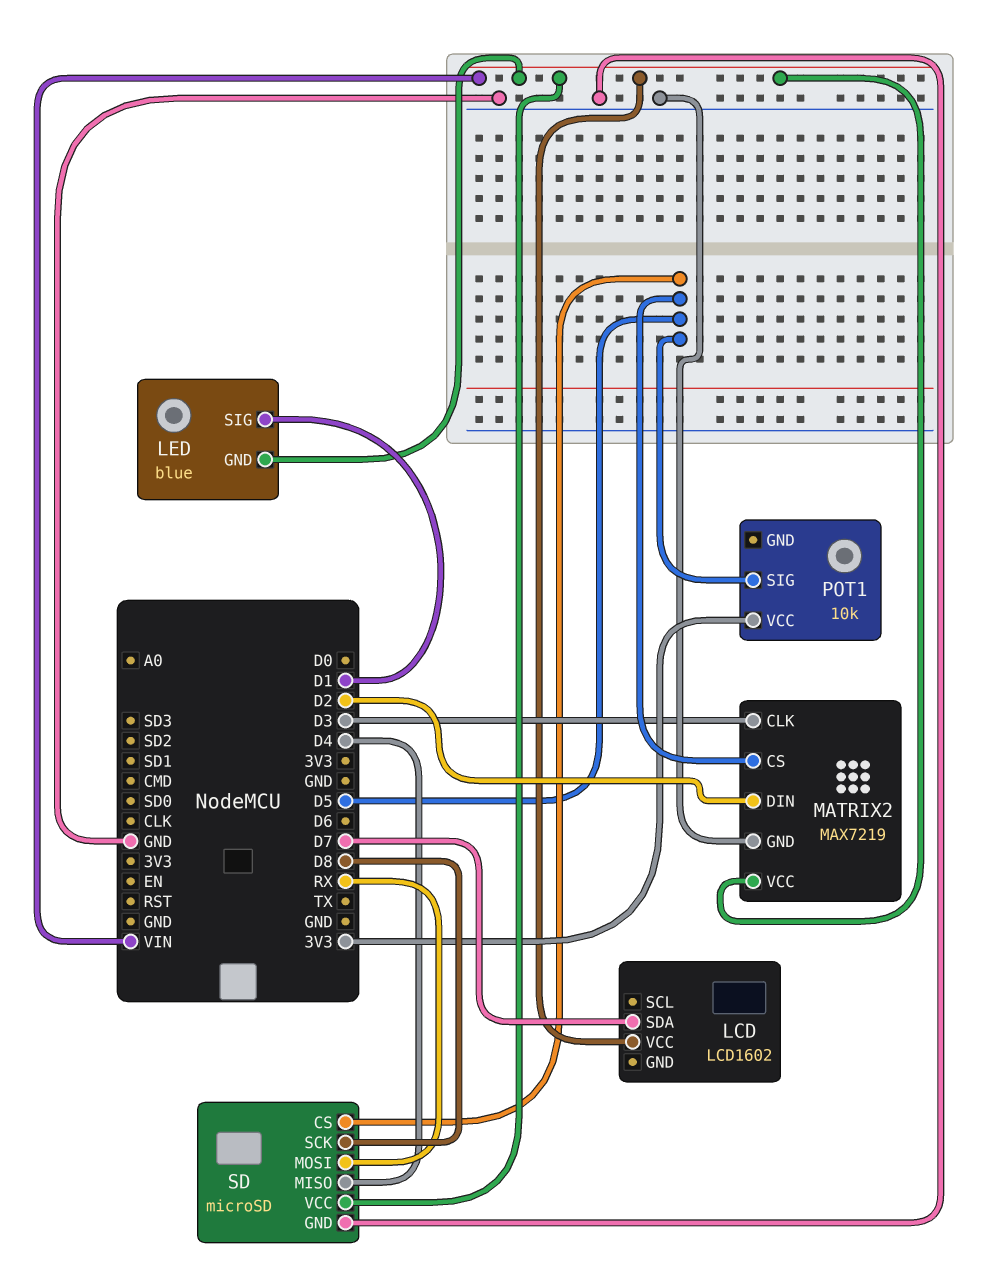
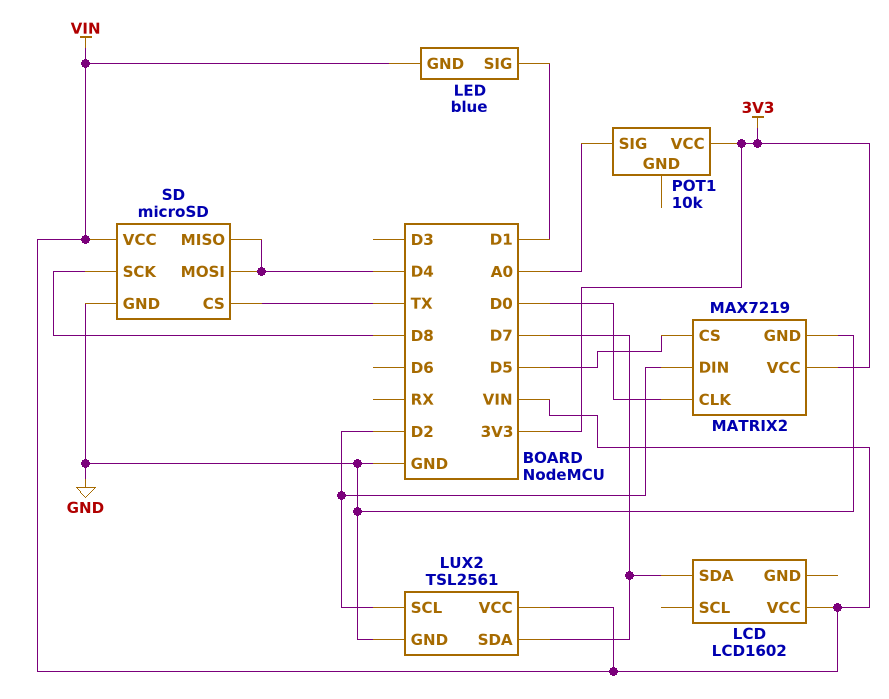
LUX2: none -> TSL2561
LUX2 pin GND: none -> GND
LUX2 pin SCL: none -> D2
LUX2 pin SDA: none -> D7
LUX2 pin VCC: none -> VIN
MATRIX2 pin CLK: D3 -> D0
MATRIX2 pin VCC: VIN -> 3V3
POT1 pin SIG: D5 -> A0
SD pin CS: D5 -> TX
SD pin MOSI: RX -> D4

